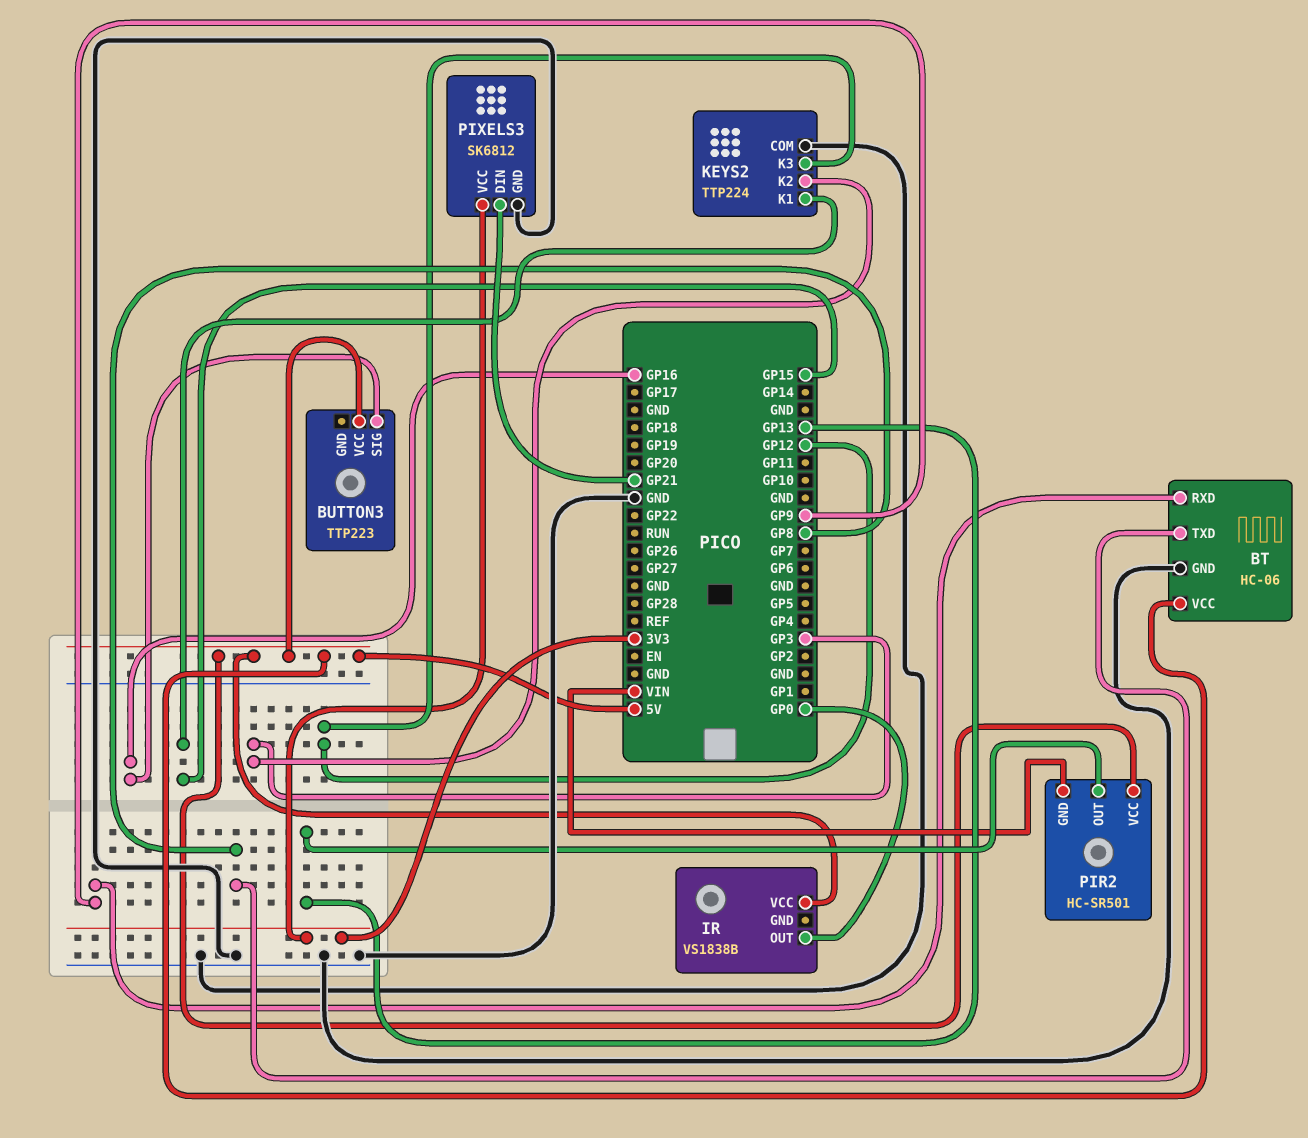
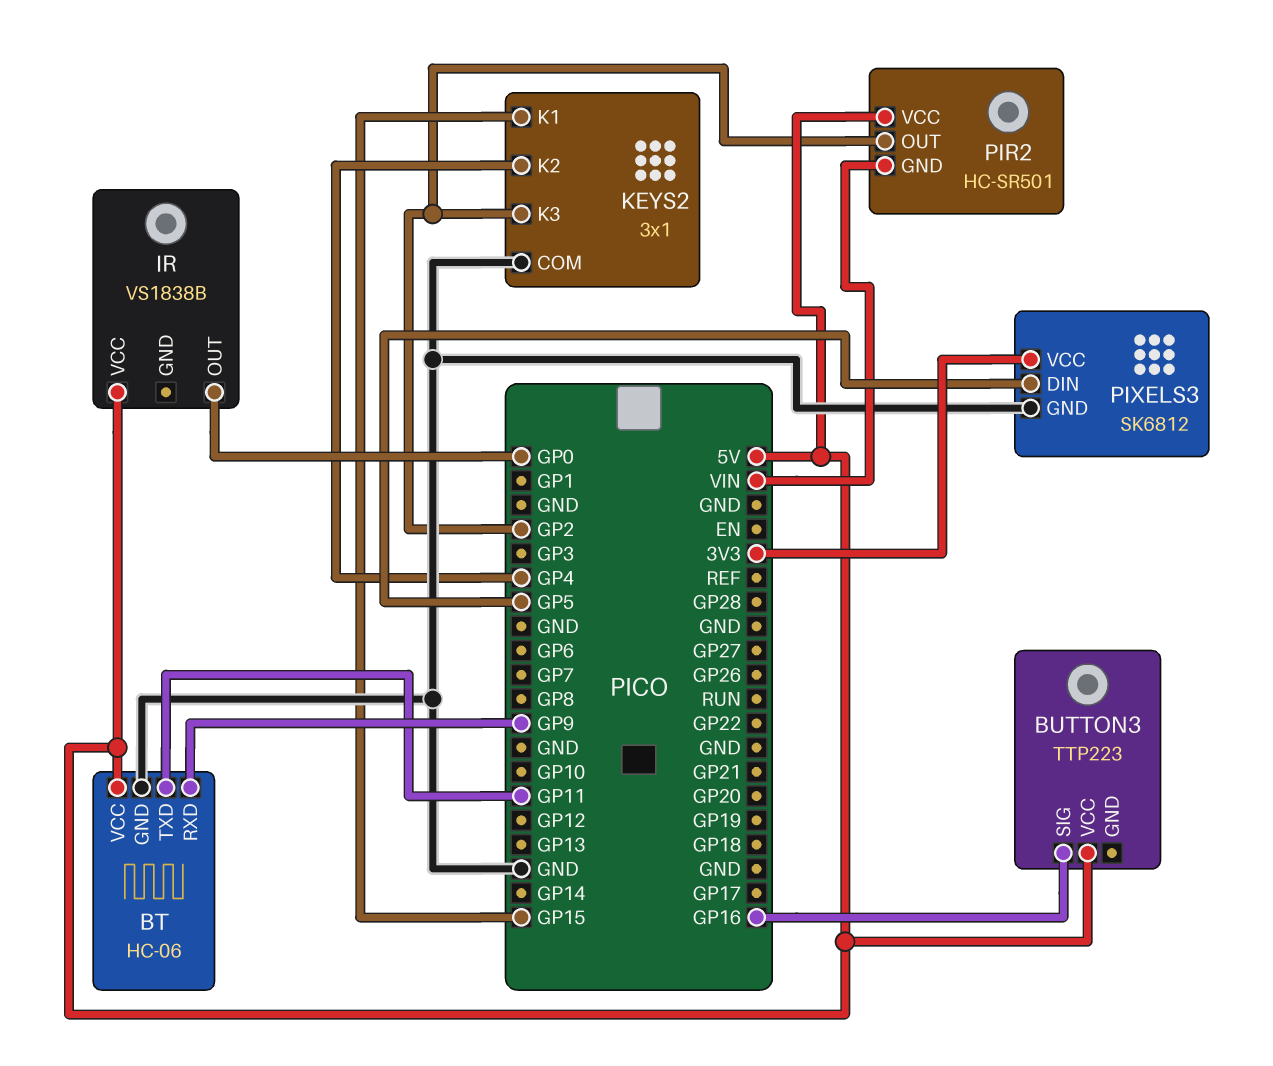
BT pin TXD: GP8 -> GP11
KEYS2: TTP224 -> 3x1
KEYS2 pin K2: GP3 -> GP4
KEYS2 pin K3: GP12 -> GP2
PIR2 pin OUT: GP13 -> GP2
PIXELS3 pin DIN: GP21 -> GP5

